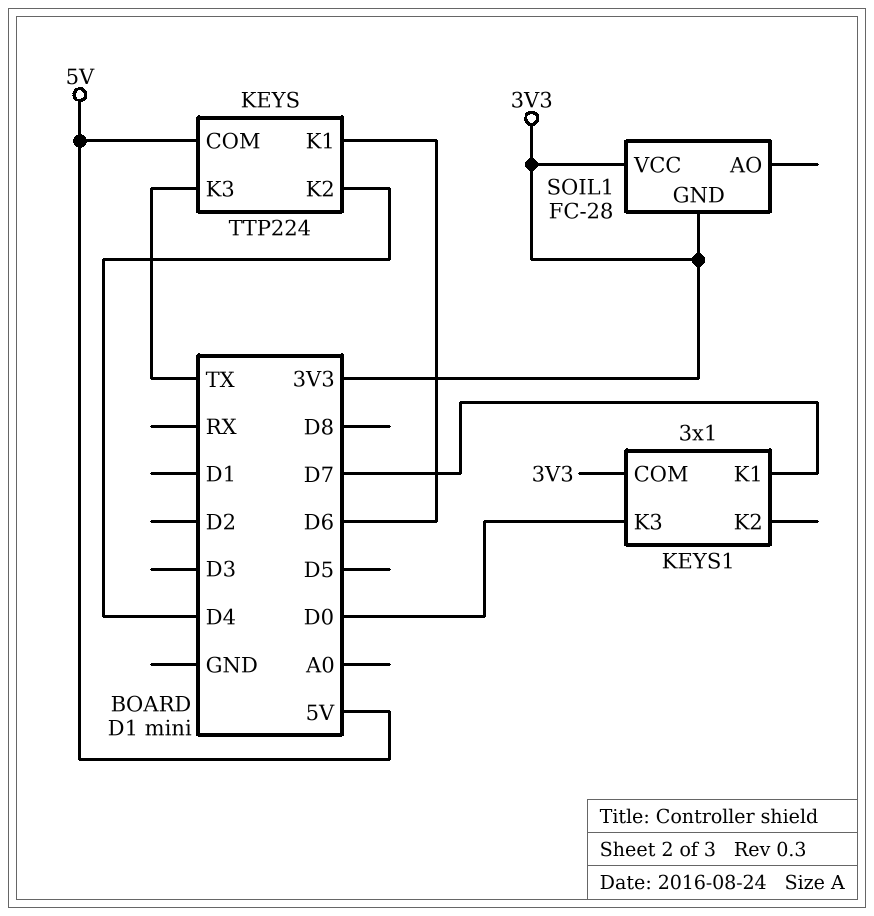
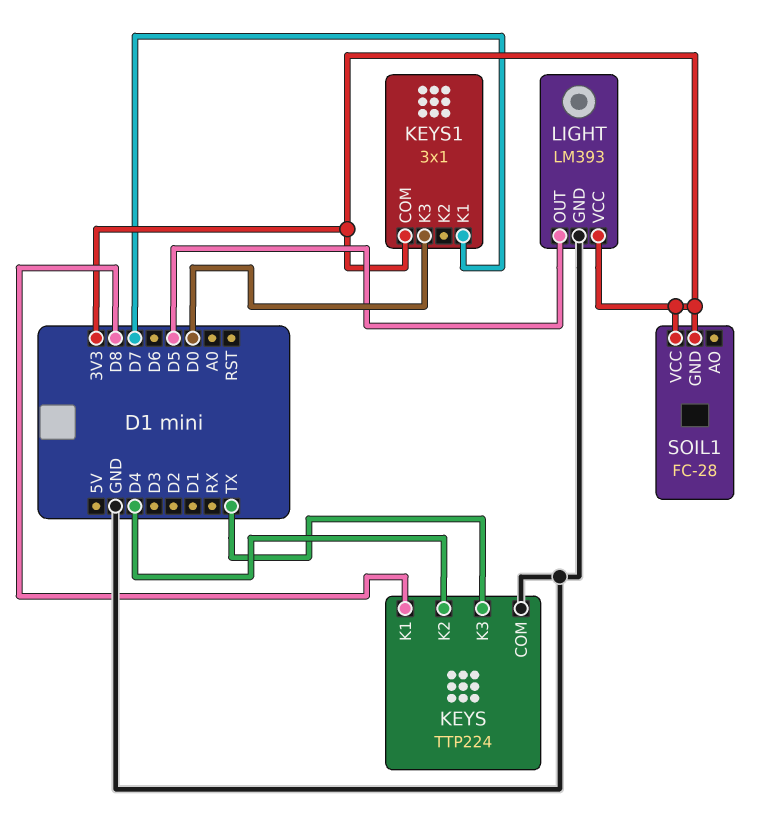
KEYS pin COM: 5V -> GND
KEYS pin K1: D6 -> D8
LIGHT: none -> LM393
LIGHT pin GND: none -> GND
LIGHT pin OUT: none -> D5
LIGHT pin VCC: none -> 3V3

